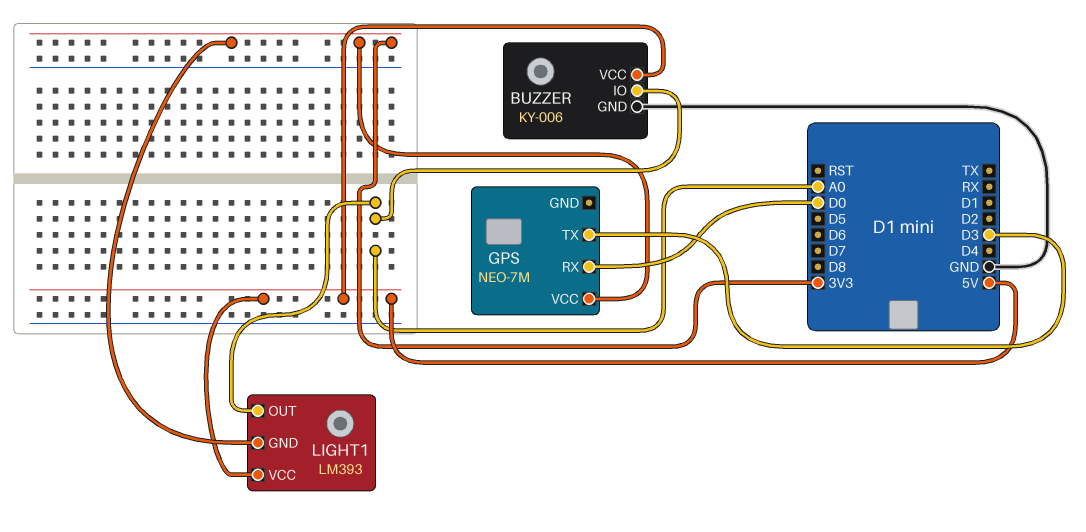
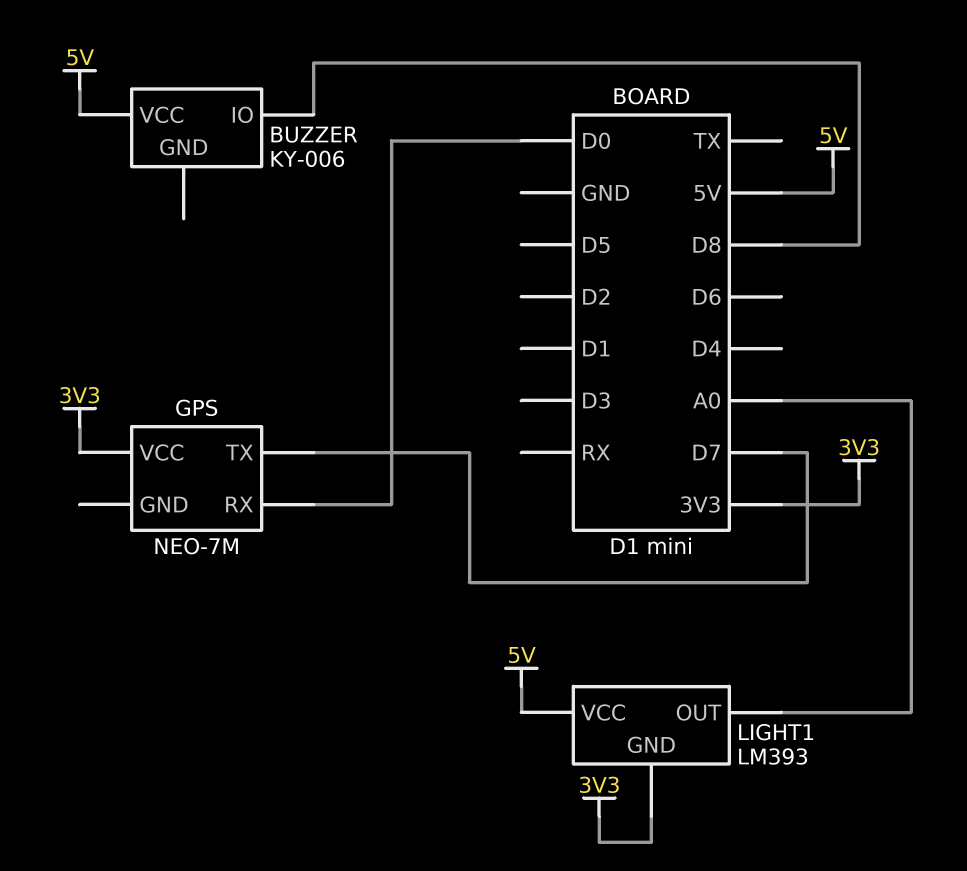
BUZZER pin GND: GND -> none
BUZZER pin IO: A0 -> D8
GPS pin TX: D3 -> D7

